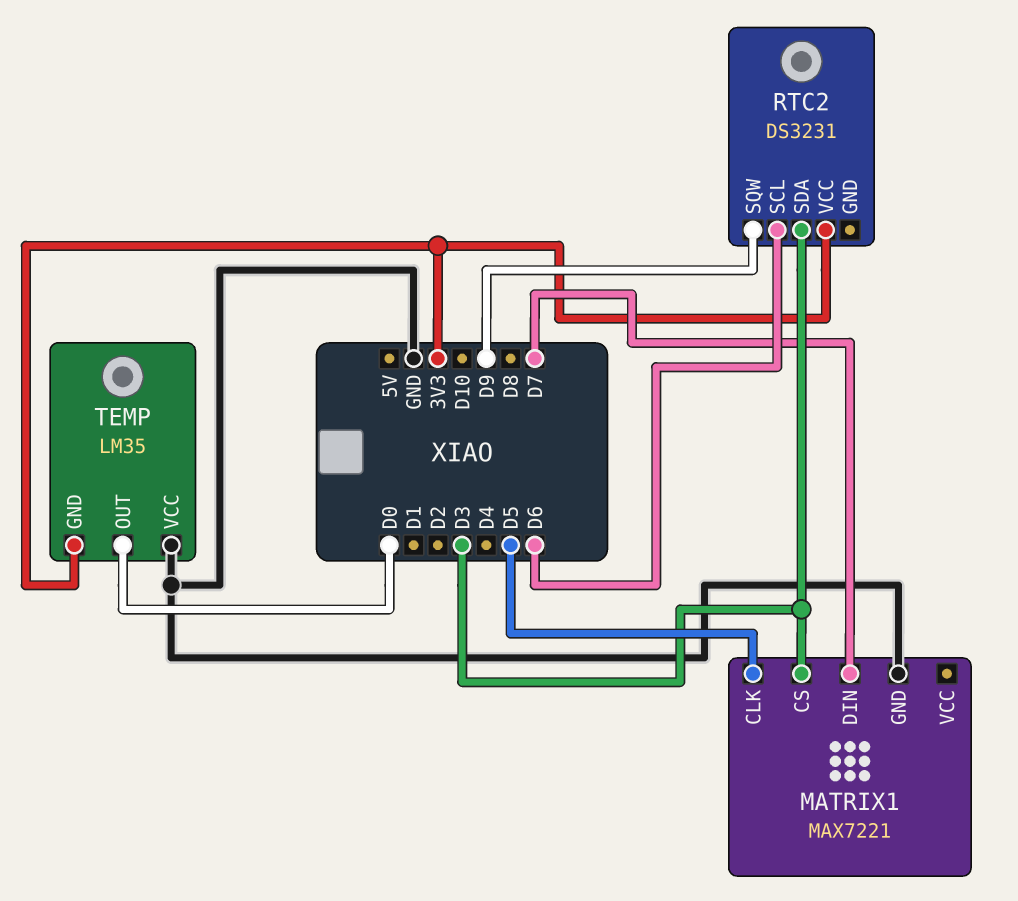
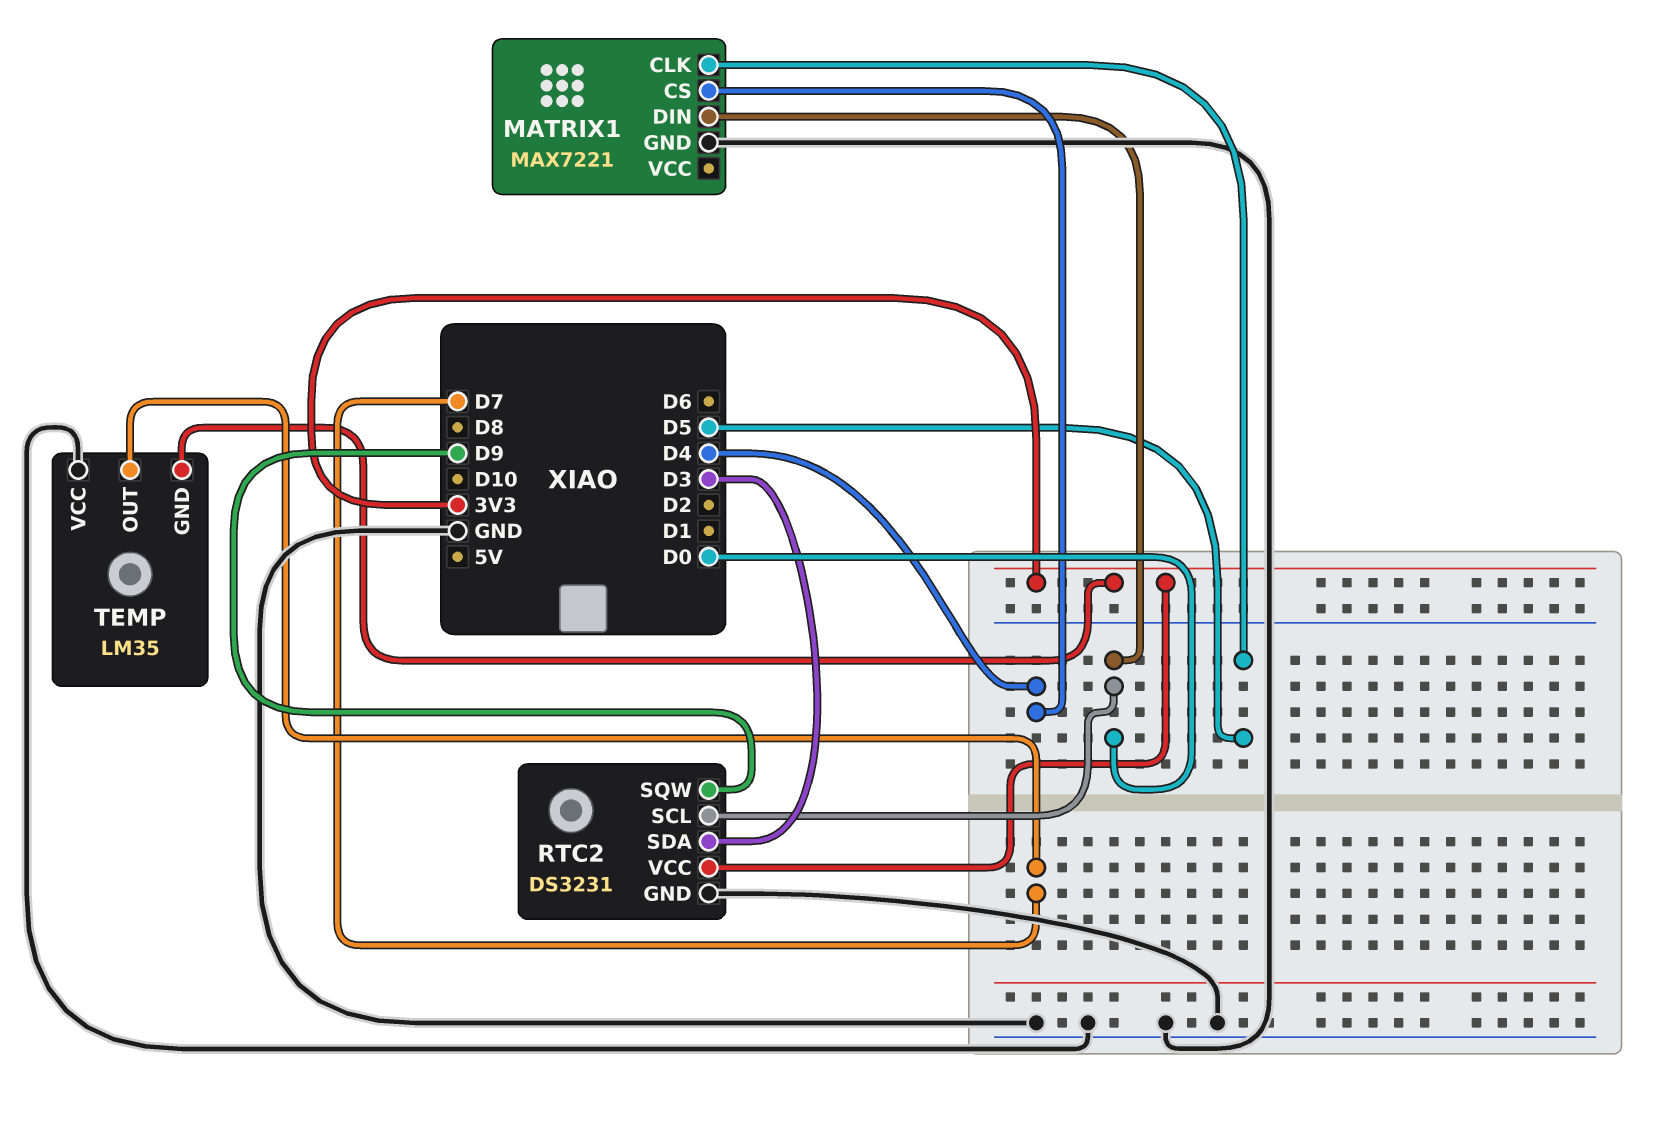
MATRIX1 pin CS: D3 -> D4
MATRIX1 pin DIN: D7 -> D0
RTC2 pin GND: none -> GND
RTC2 pin SCL: D6 -> D0
TEMP pin OUT: D0 -> D7

